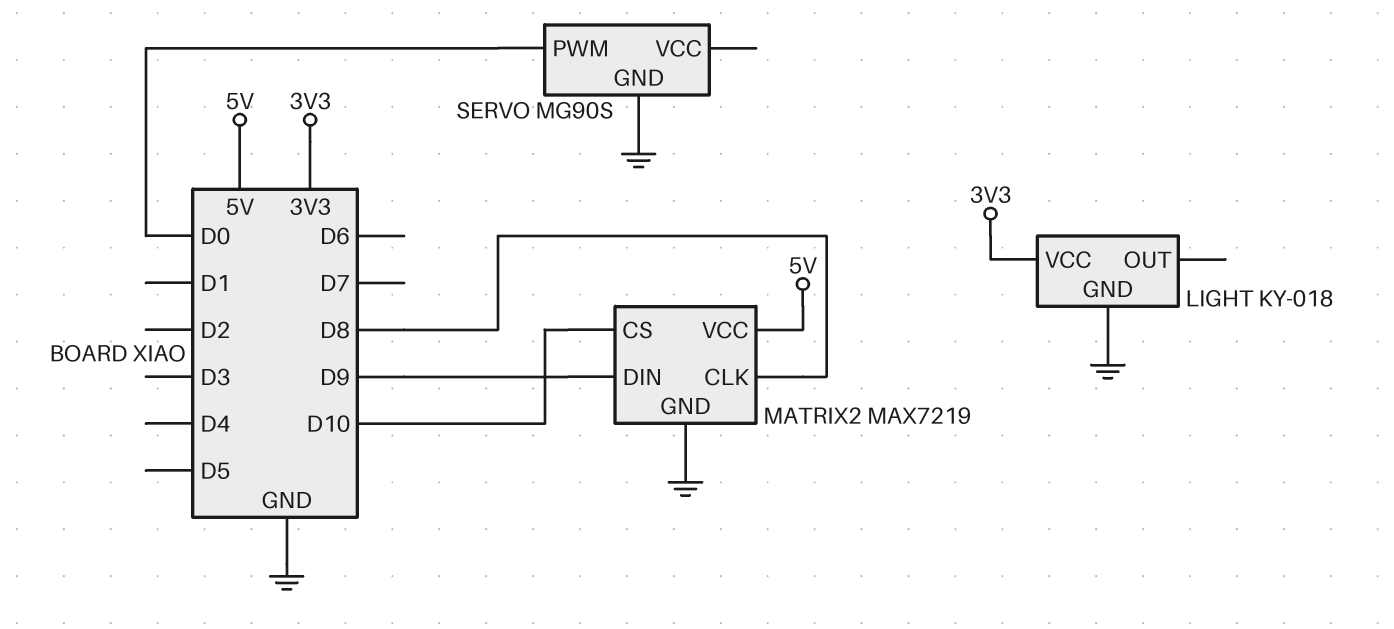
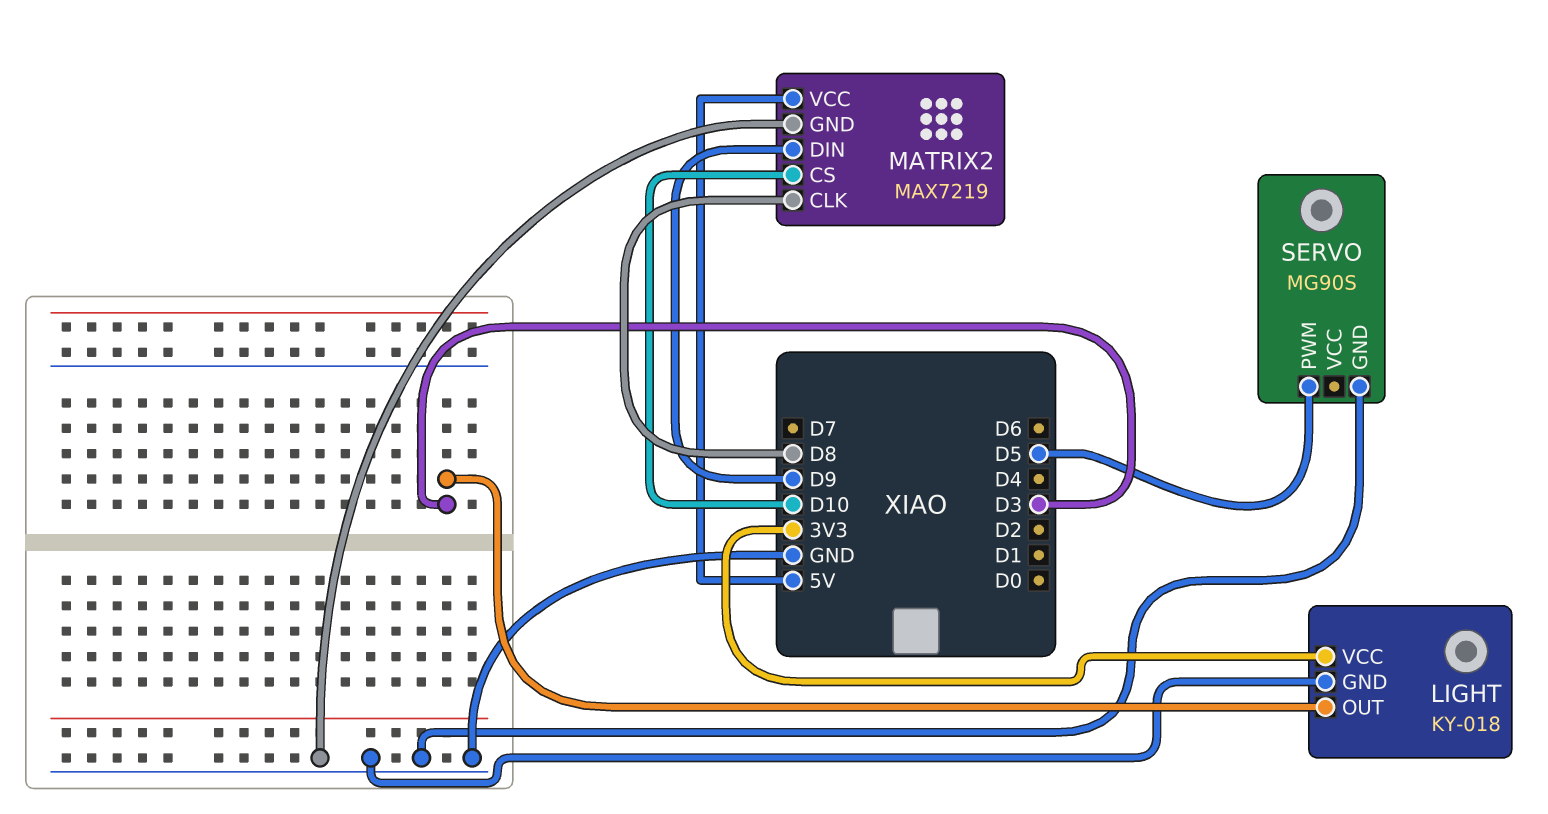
LIGHT pin OUT: none -> D3
SERVO pin PWM: D0 -> D5

